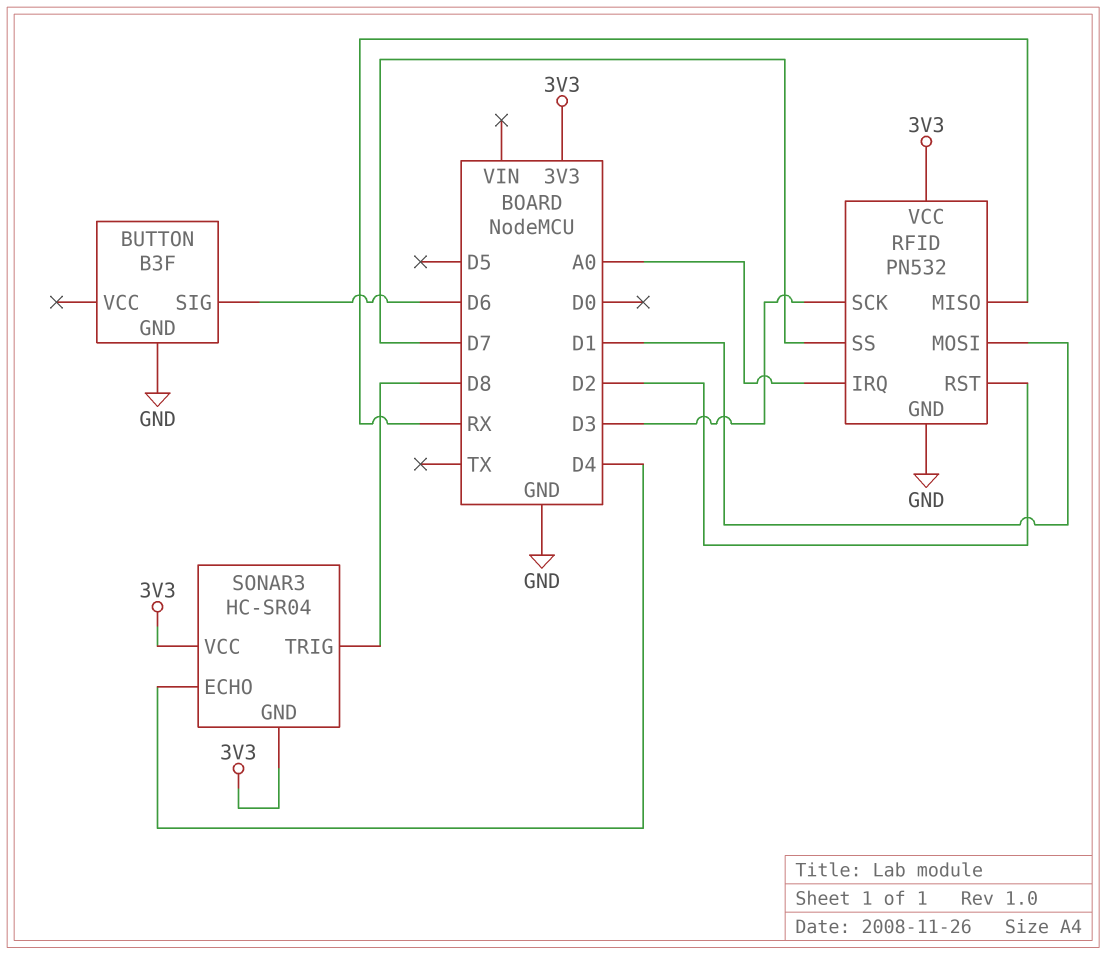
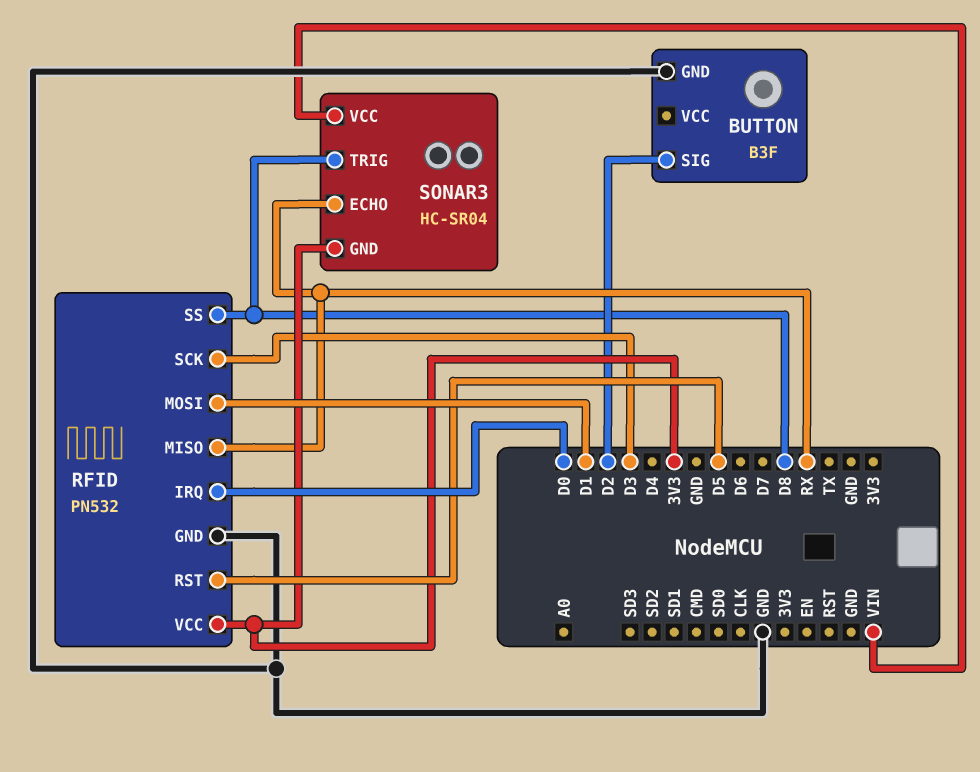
BUTTON pin SIG: D6 -> D2
RFID pin IRQ: A0 -> D0
RFID pin RST: D2 -> D5
RFID pin SS: D7 -> D8
SONAR3 pin ECHO: D4 -> RX
SONAR3 pin VCC: 3V3 -> VIN

